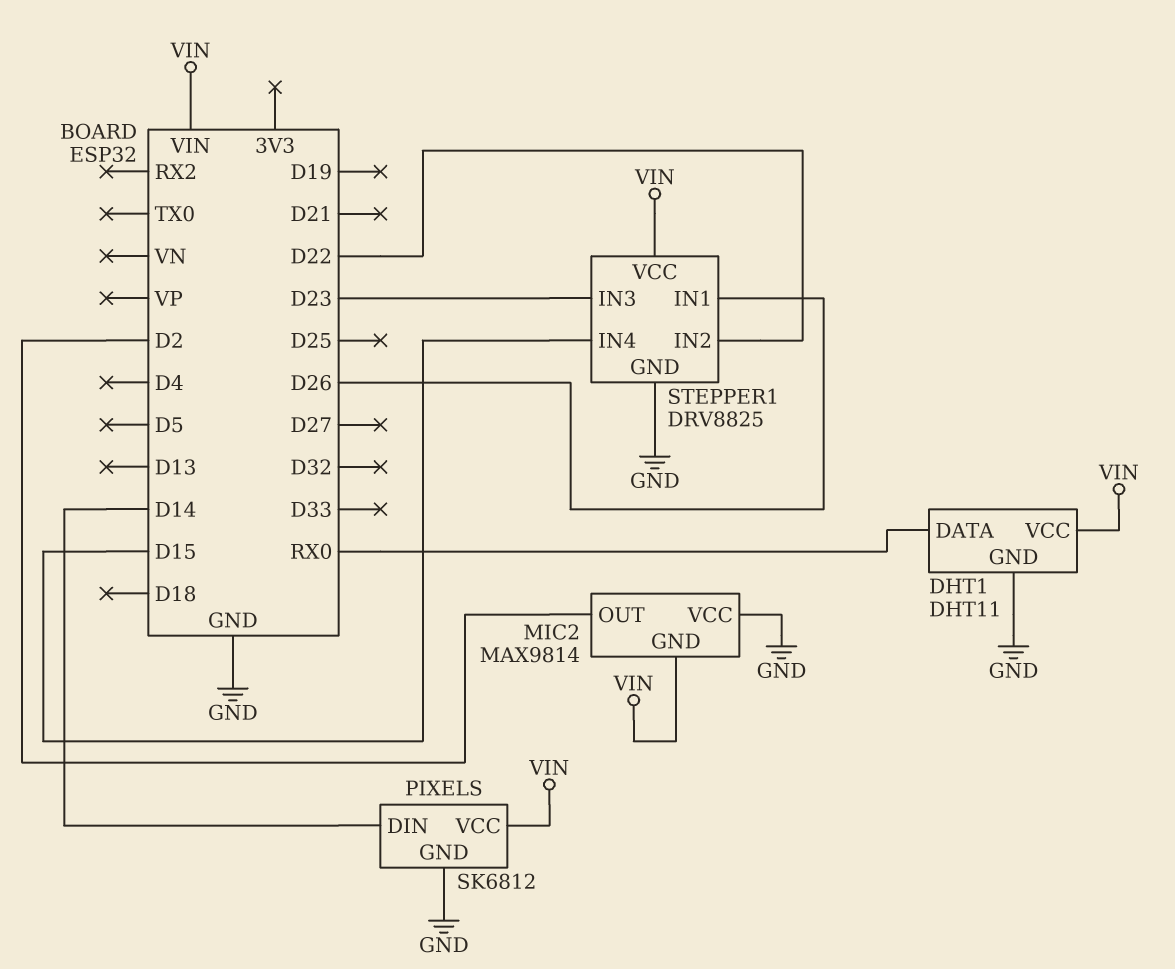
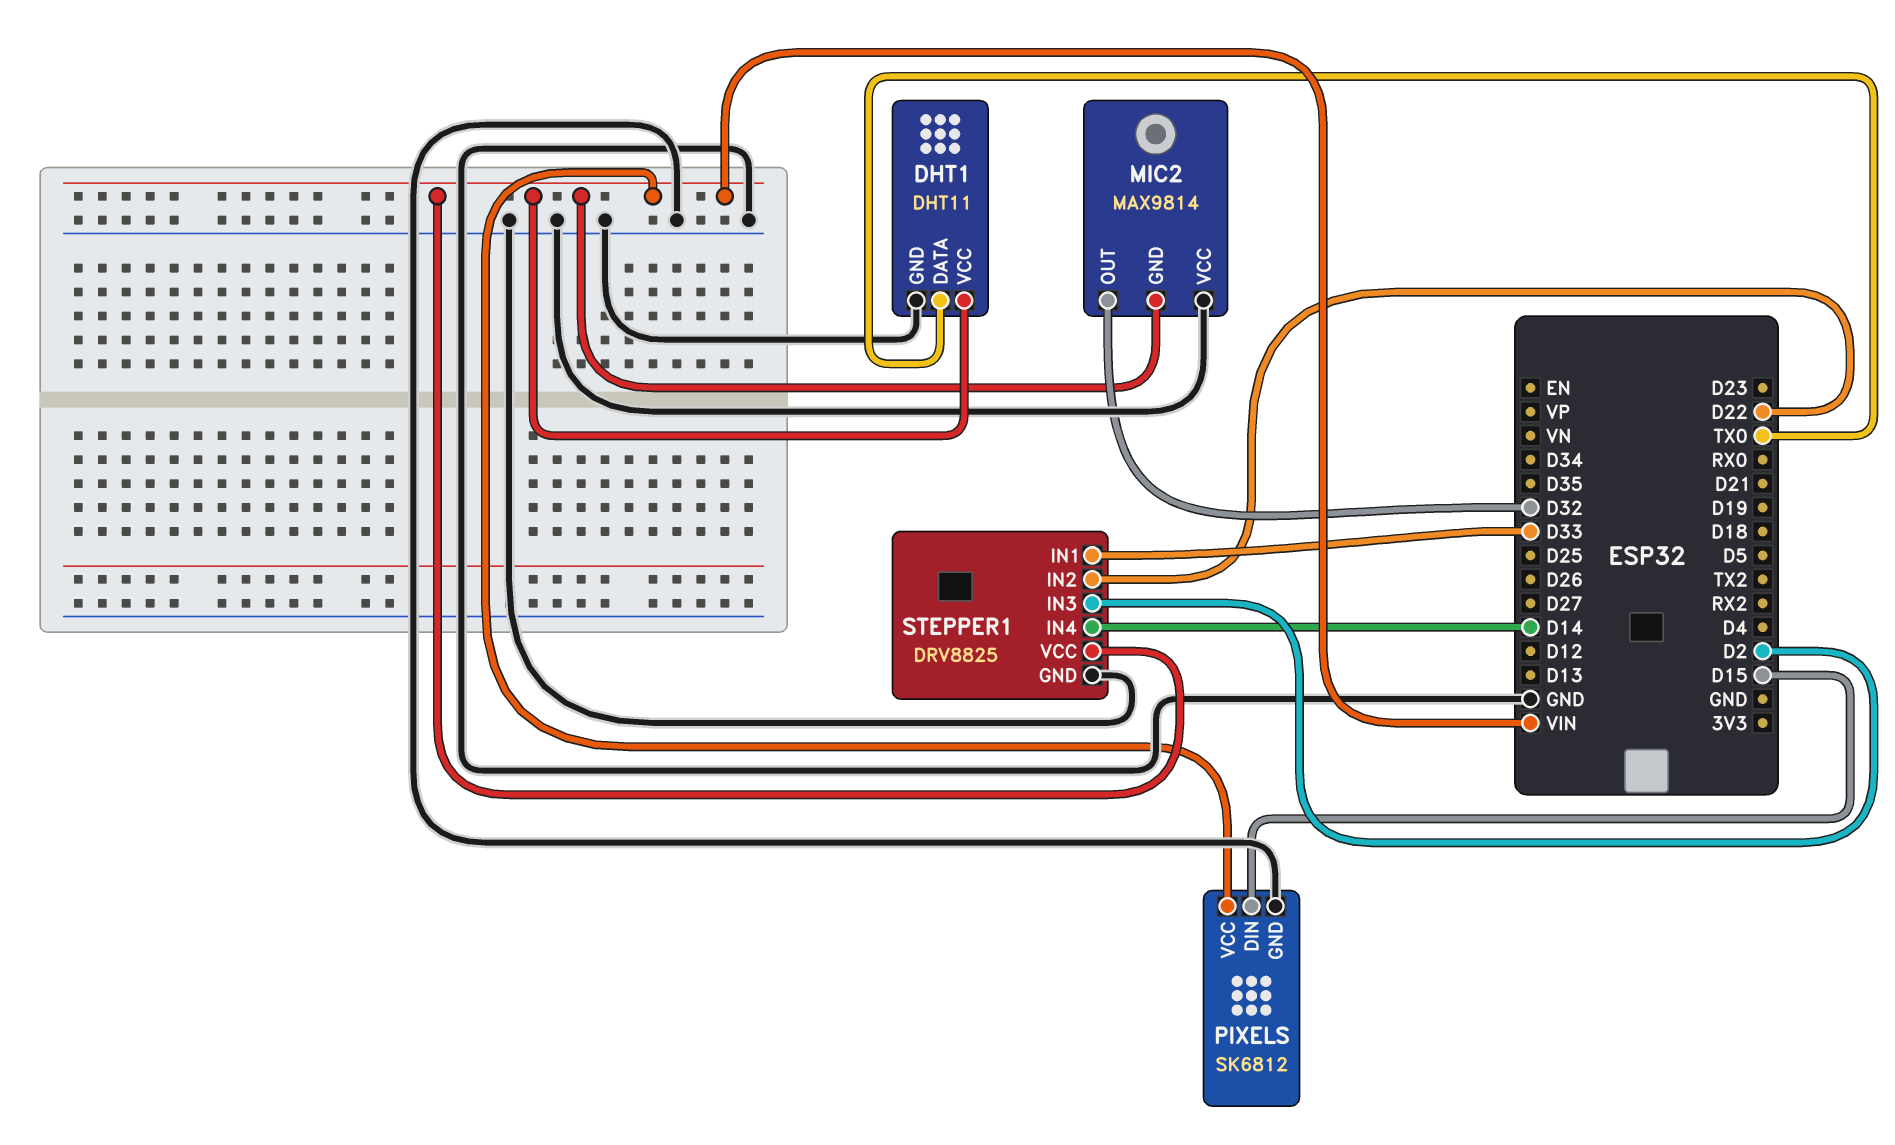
DHT1 pin DATA: RX0 -> TX0
MIC2 pin OUT: D2 -> D32
PIXELS pin DIN: D14 -> D15
STEPPER1 pin IN1: D26 -> D33
STEPPER1 pin IN3: D23 -> D2
STEPPER1 pin IN4: D15 -> D14

